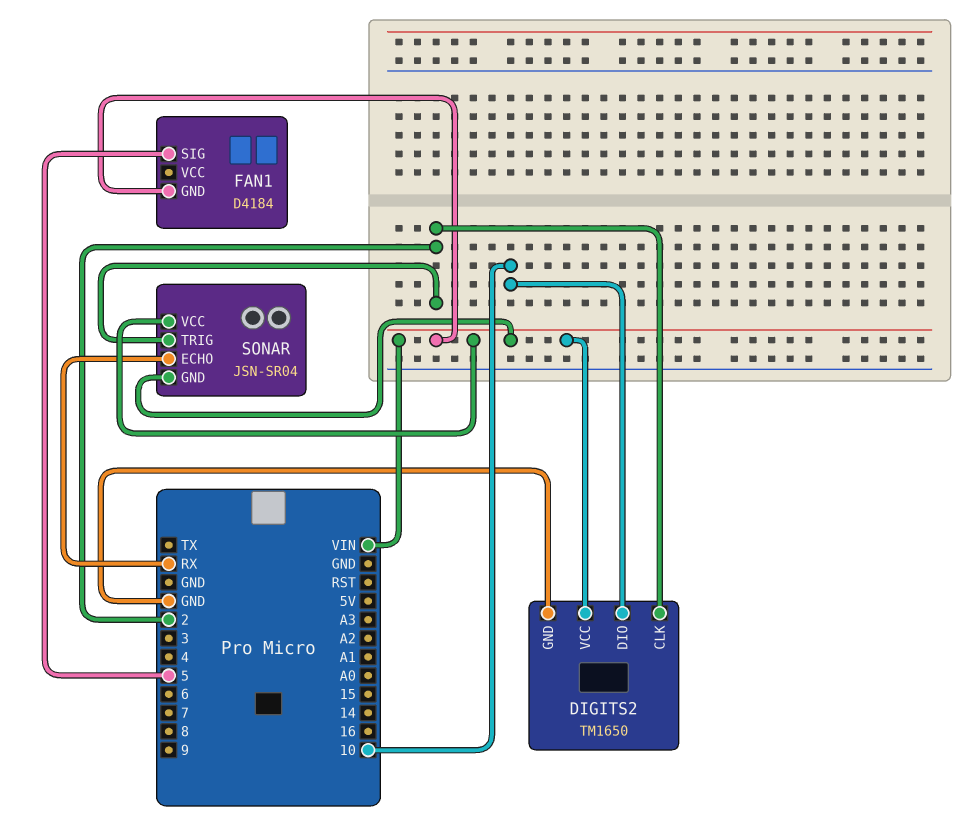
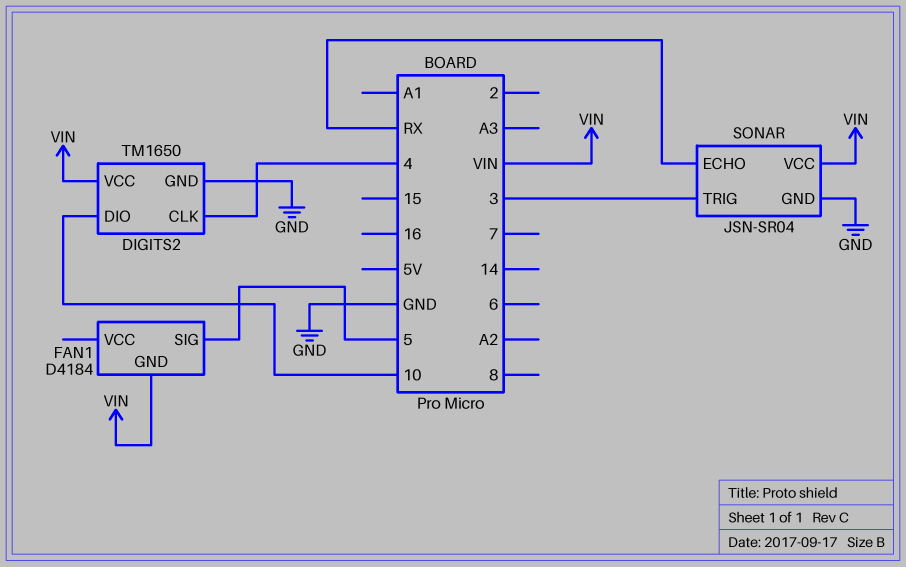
DIGITS2 pin CLK: 2 -> 4
SONAR pin GND: VIN -> GND
SONAR pin TRIG: 2 -> 3

